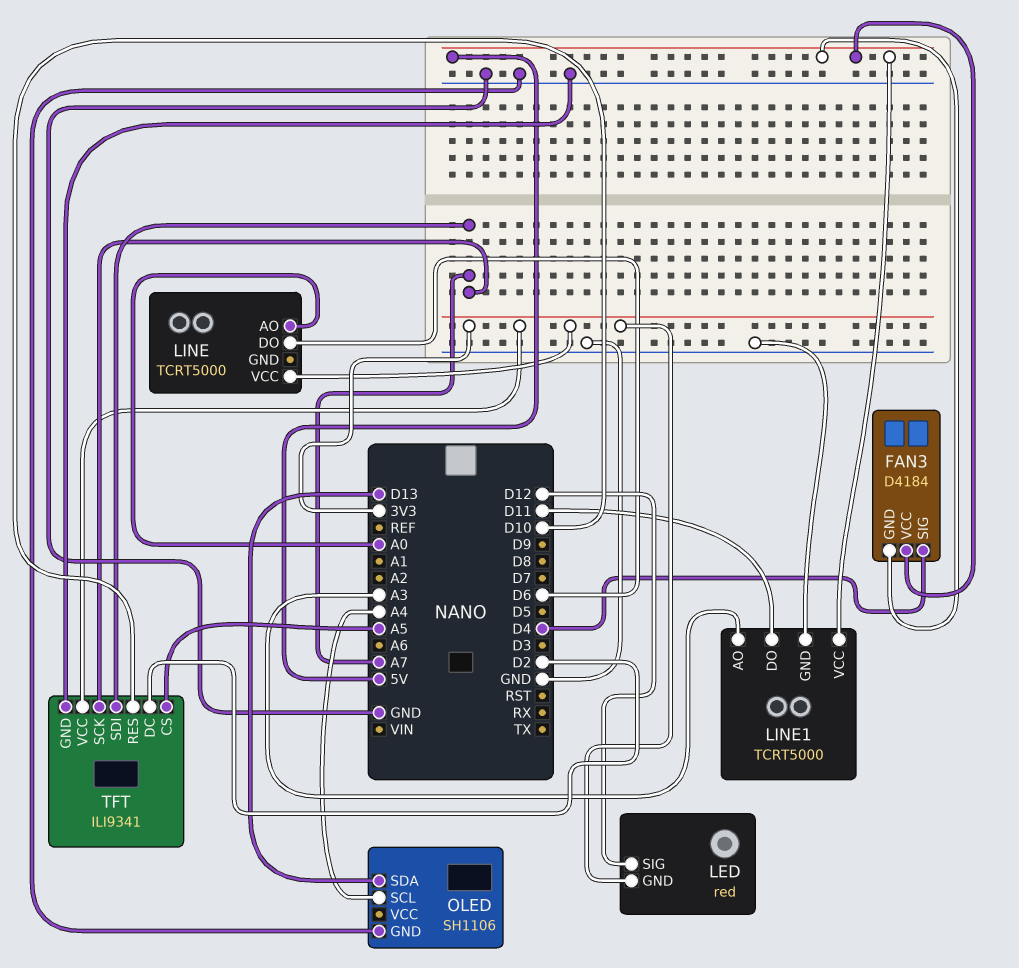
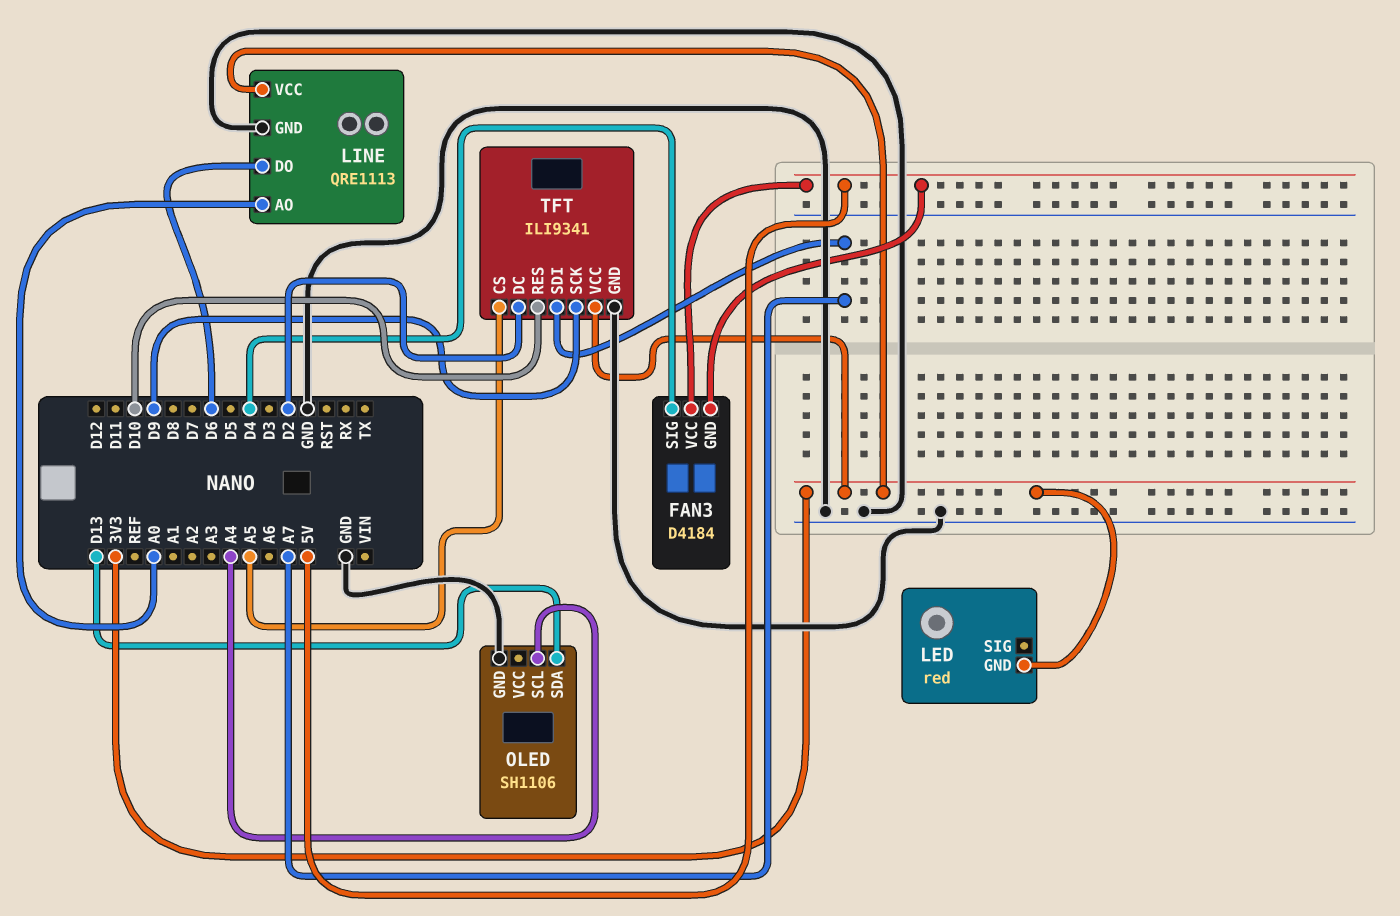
LED pin SIG: D12 -> none
LINE: TCRT5000 -> QRE1113
LINE pin GND: none -> GND
LINE1: TCRT5000 -> none
LINE1 pin AO: A3 -> none
LINE1 pin DO: D11 -> none
LINE1 pin GND: GND -> none
LINE1 pin VCC: 5V -> none
TFT pin SCK: A7 -> D9

